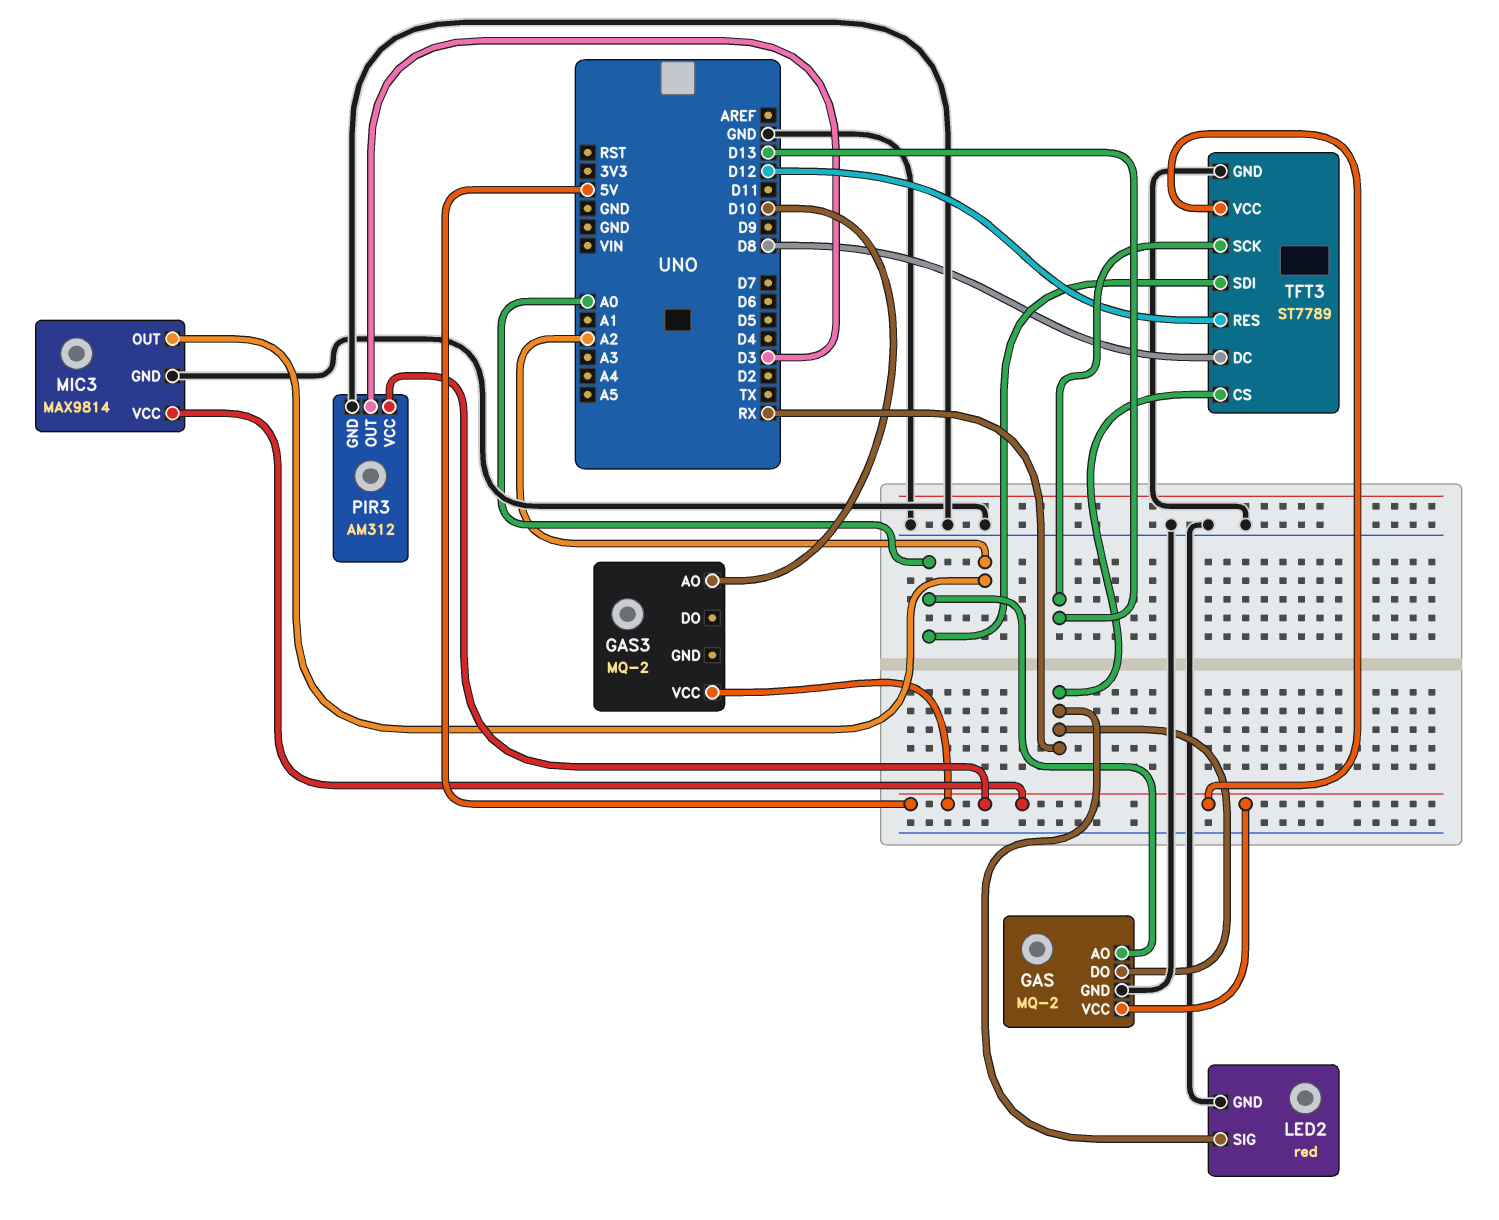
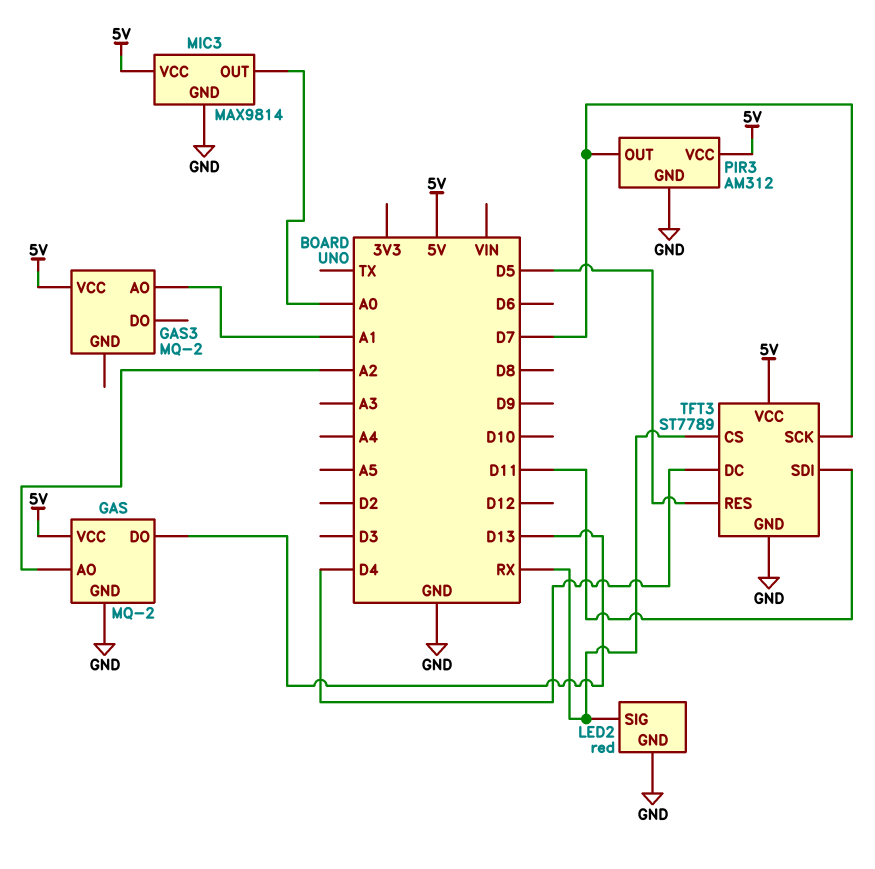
GAS pin AO: A0 -> A2
GAS pin DO: RX -> D13
GAS3 pin AO: D10 -> A1
MIC3 pin OUT: A2 -> A0
PIR3 pin OUT: D3 -> D7
TFT3 pin DC: D8 -> D4
TFT3 pin RES: D12 -> D5
TFT3 pin SCK: D13 -> D7
TFT3 pin SDI: A0 -> D11

